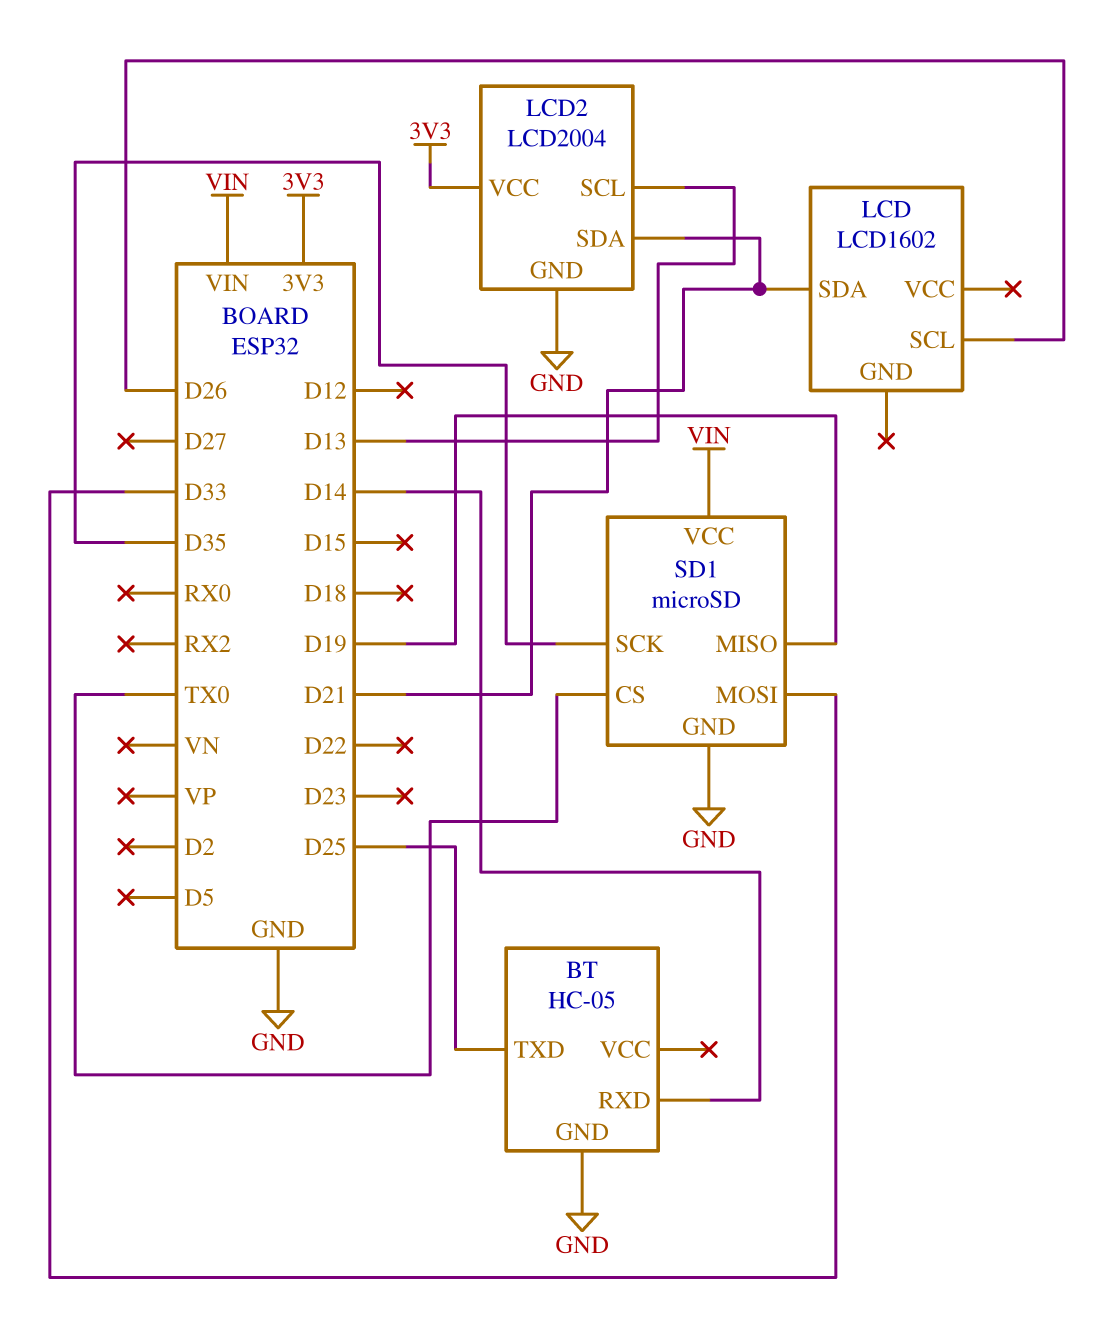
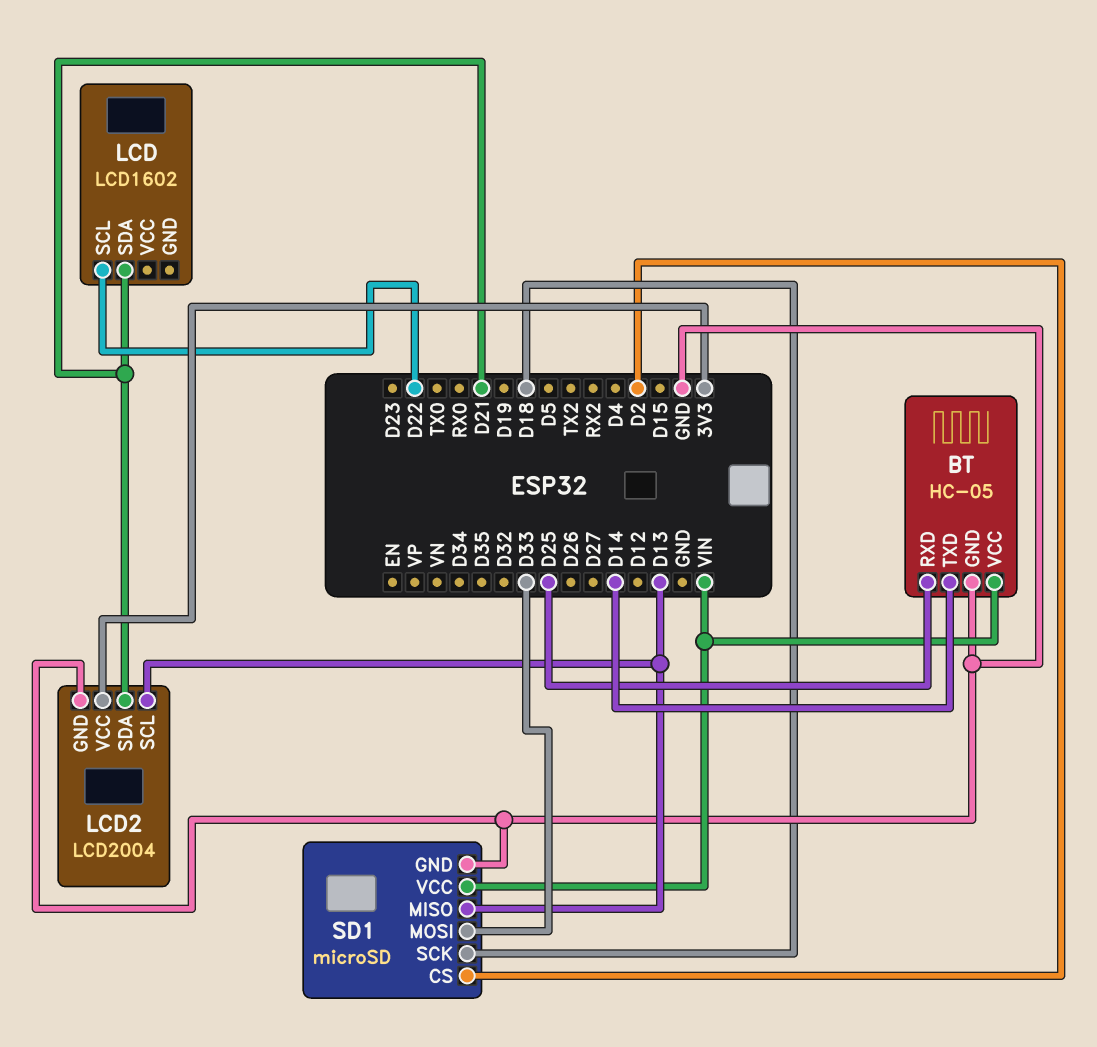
BT pin RXD: D14 -> D25
BT pin TXD: D25 -> D14
BT pin VCC: none -> VIN
LCD pin SCL: D26 -> D22
SD1 pin CS: TX0 -> D2
SD1 pin MISO: D19 -> D13
SD1 pin SCK: D35 -> D18

